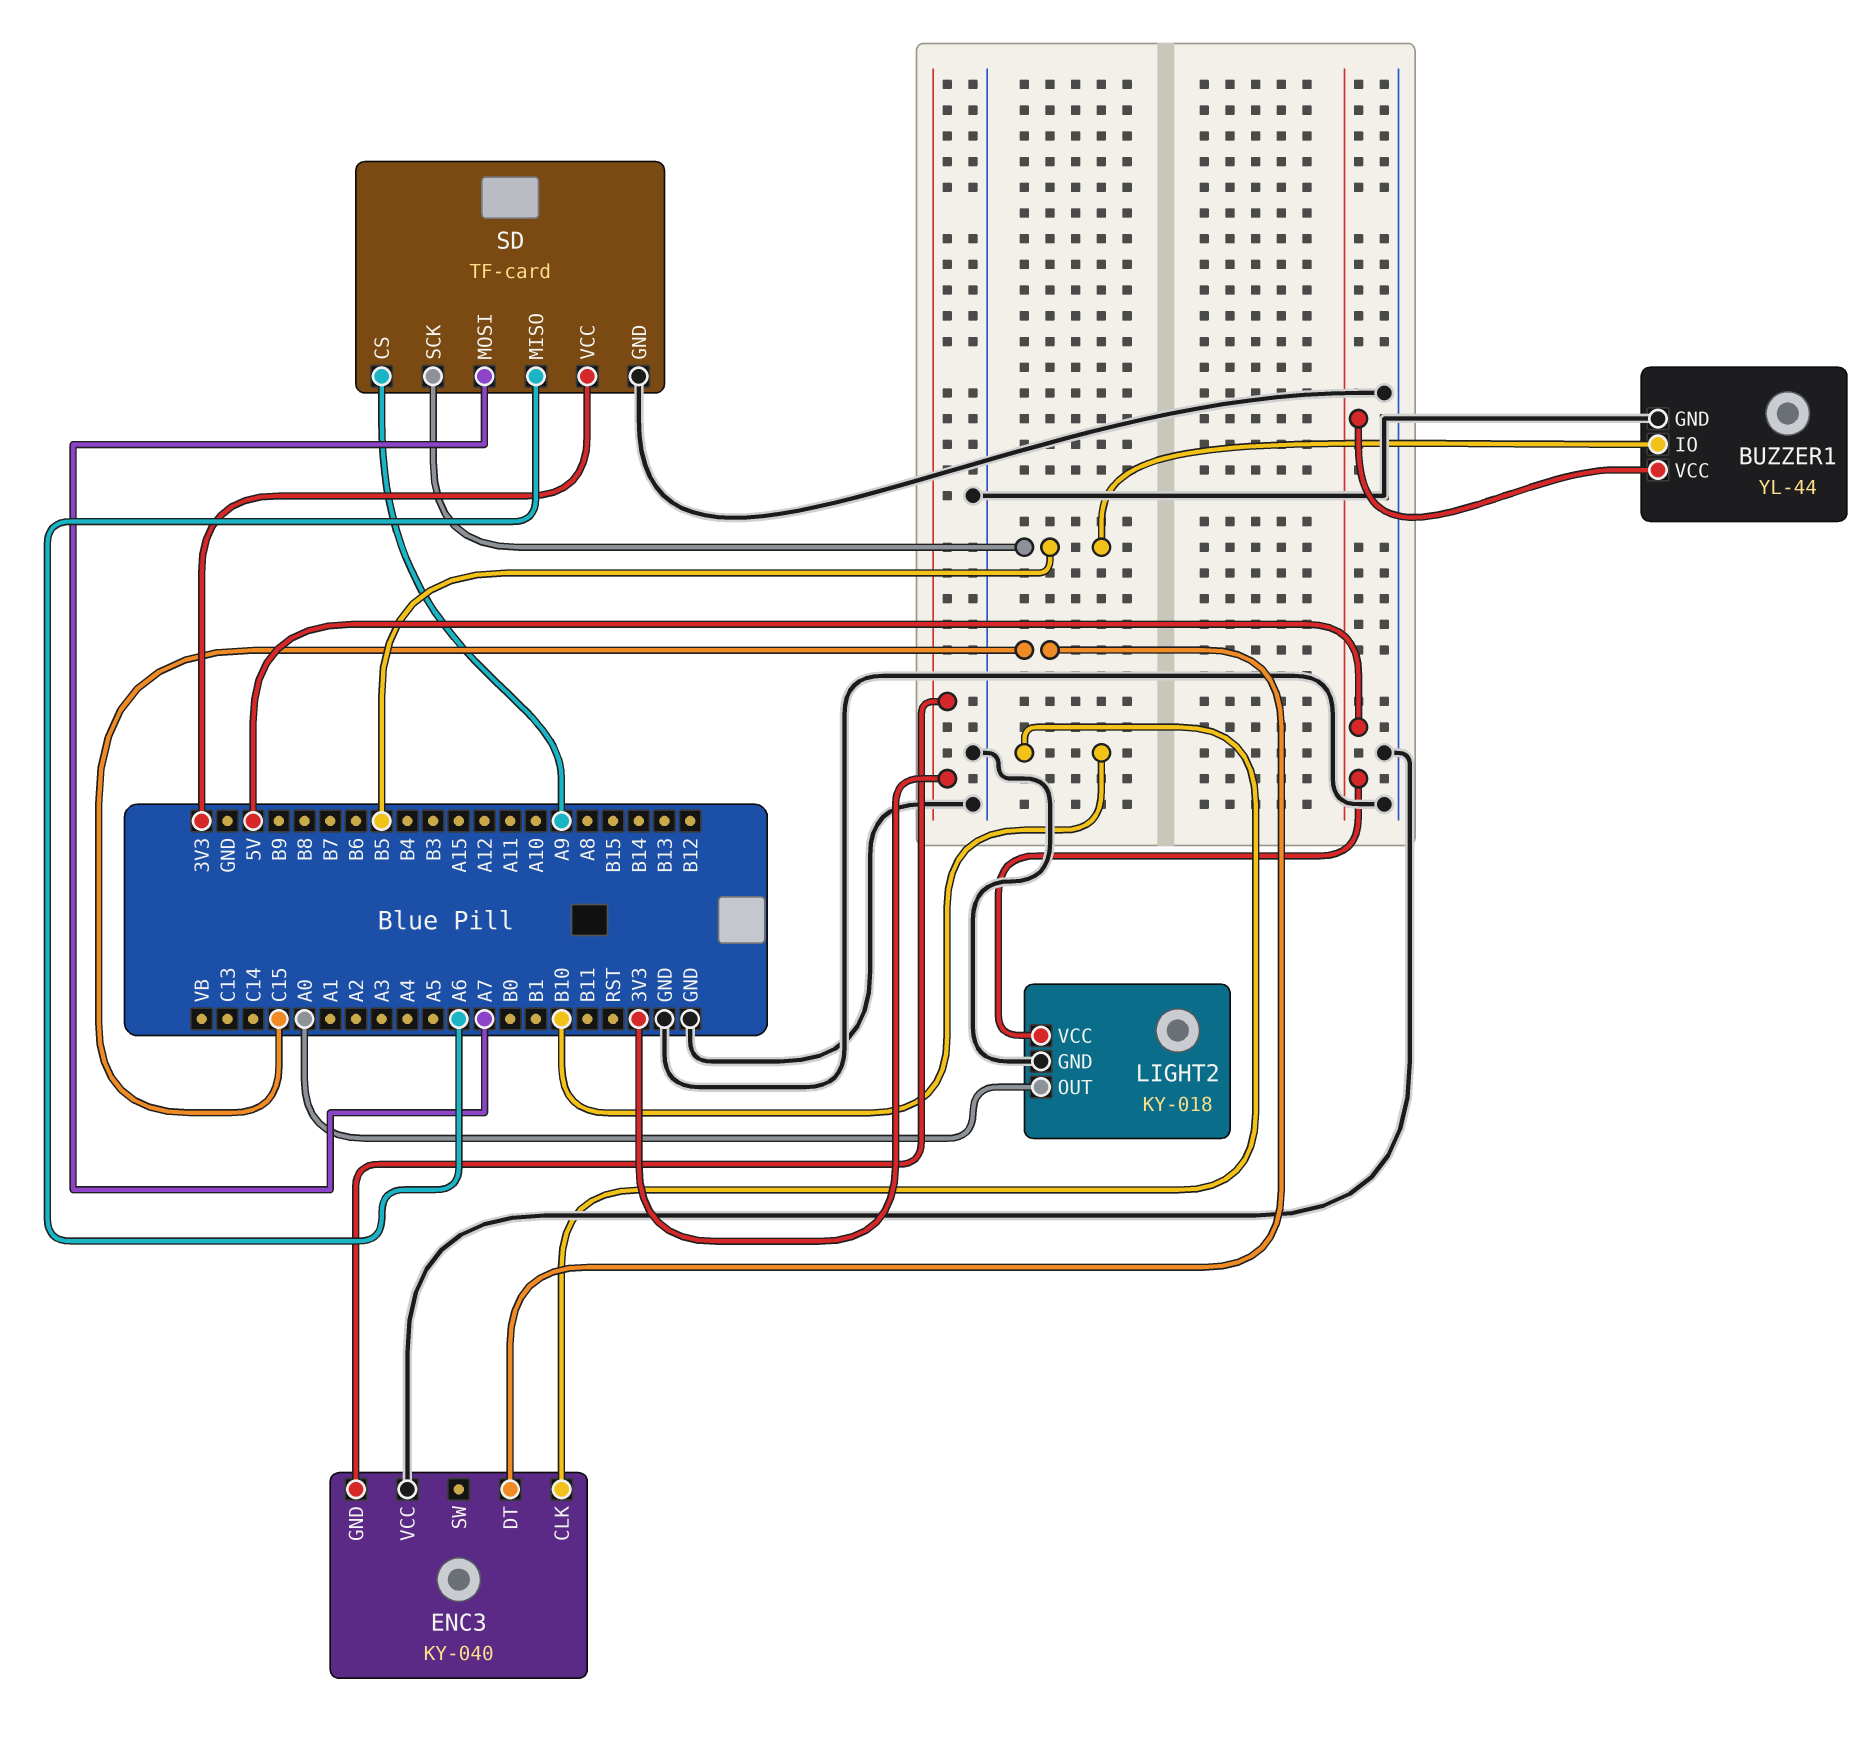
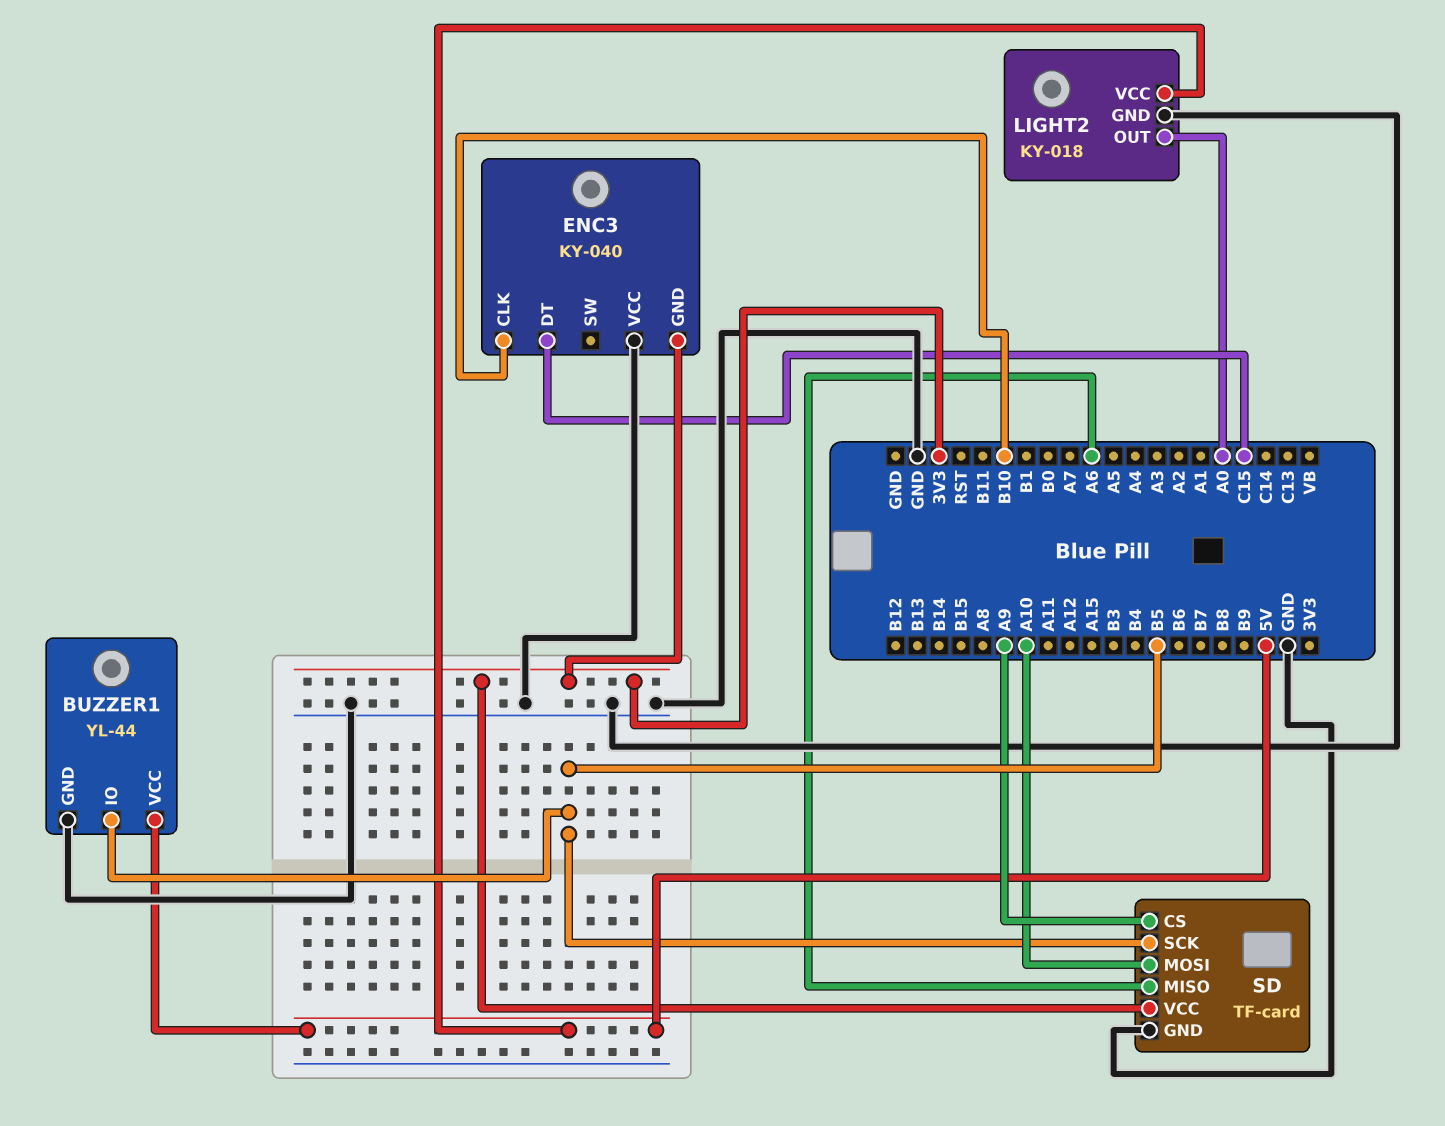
SD pin MOSI: A7 -> A10

